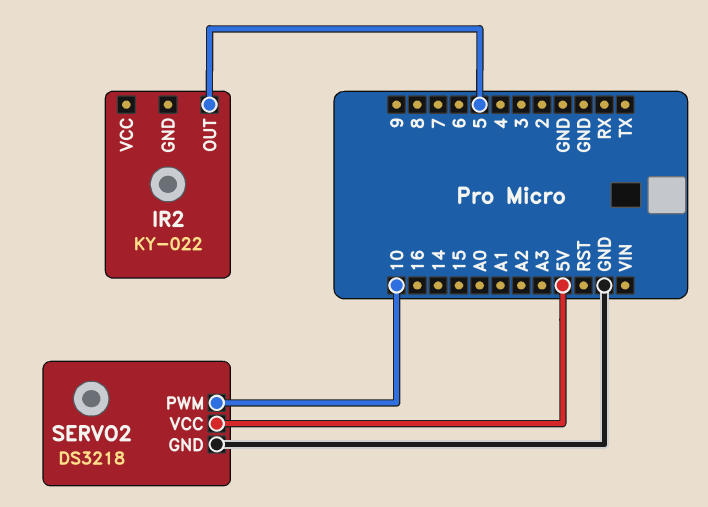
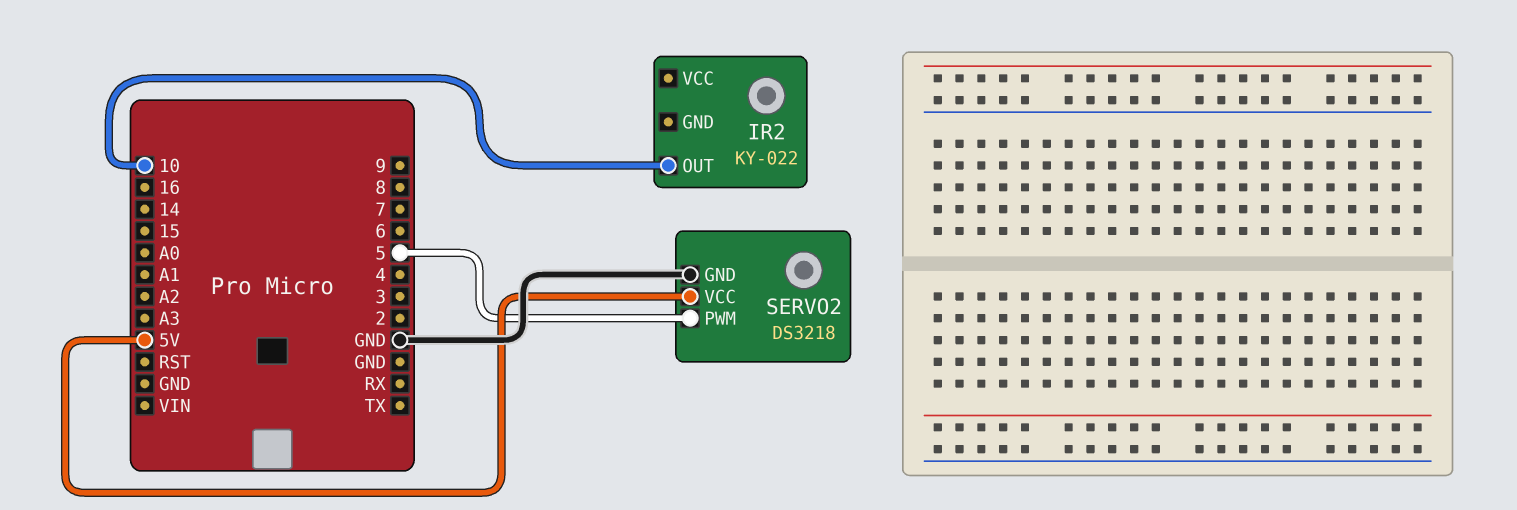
IR2 pin OUT: 5 -> 10
SERVO2 pin PWM: 10 -> 5

